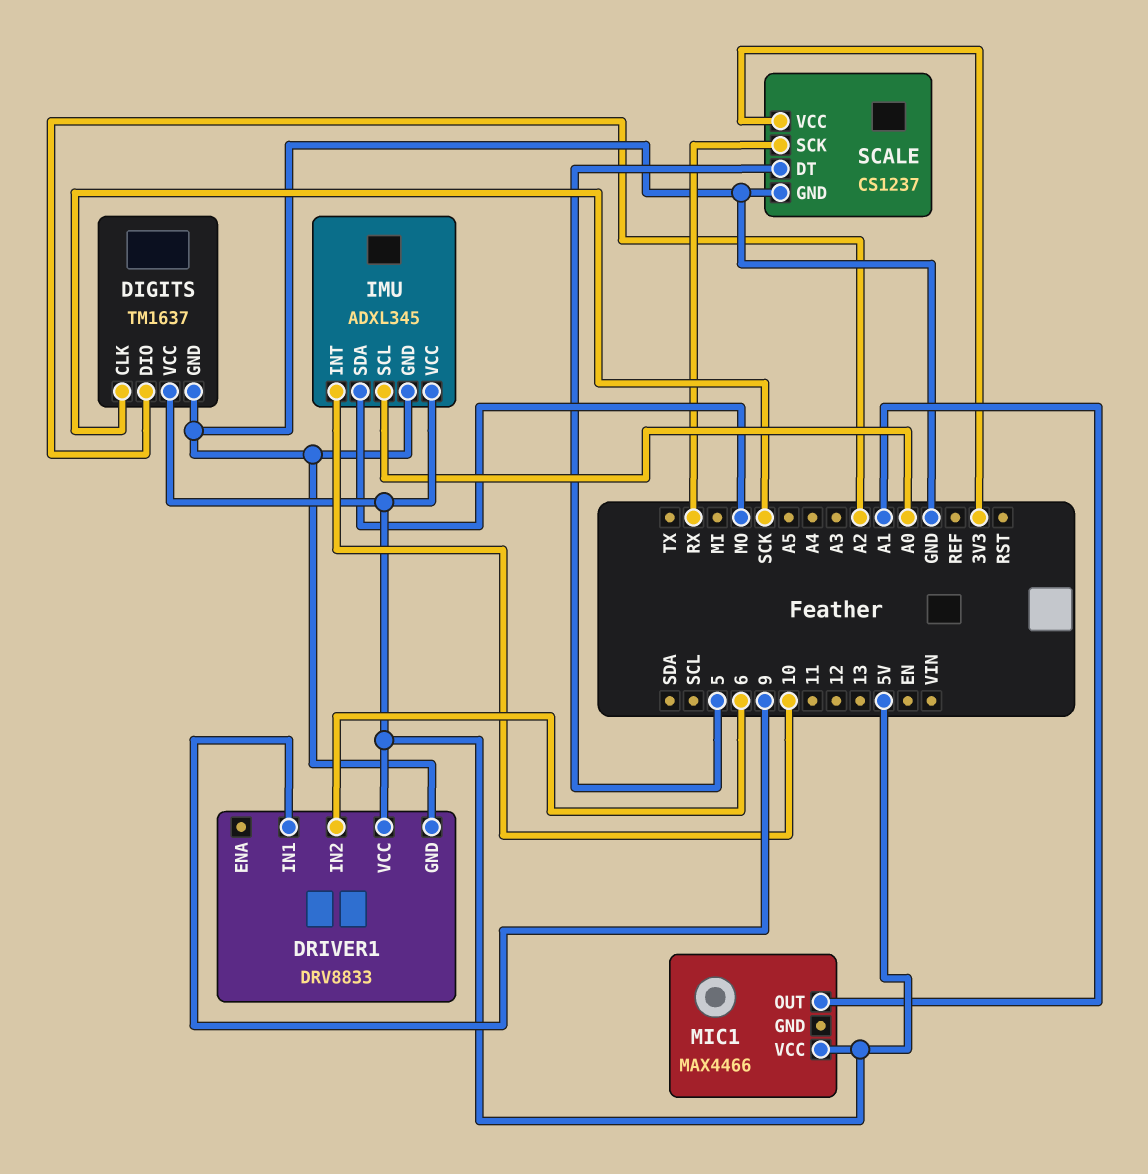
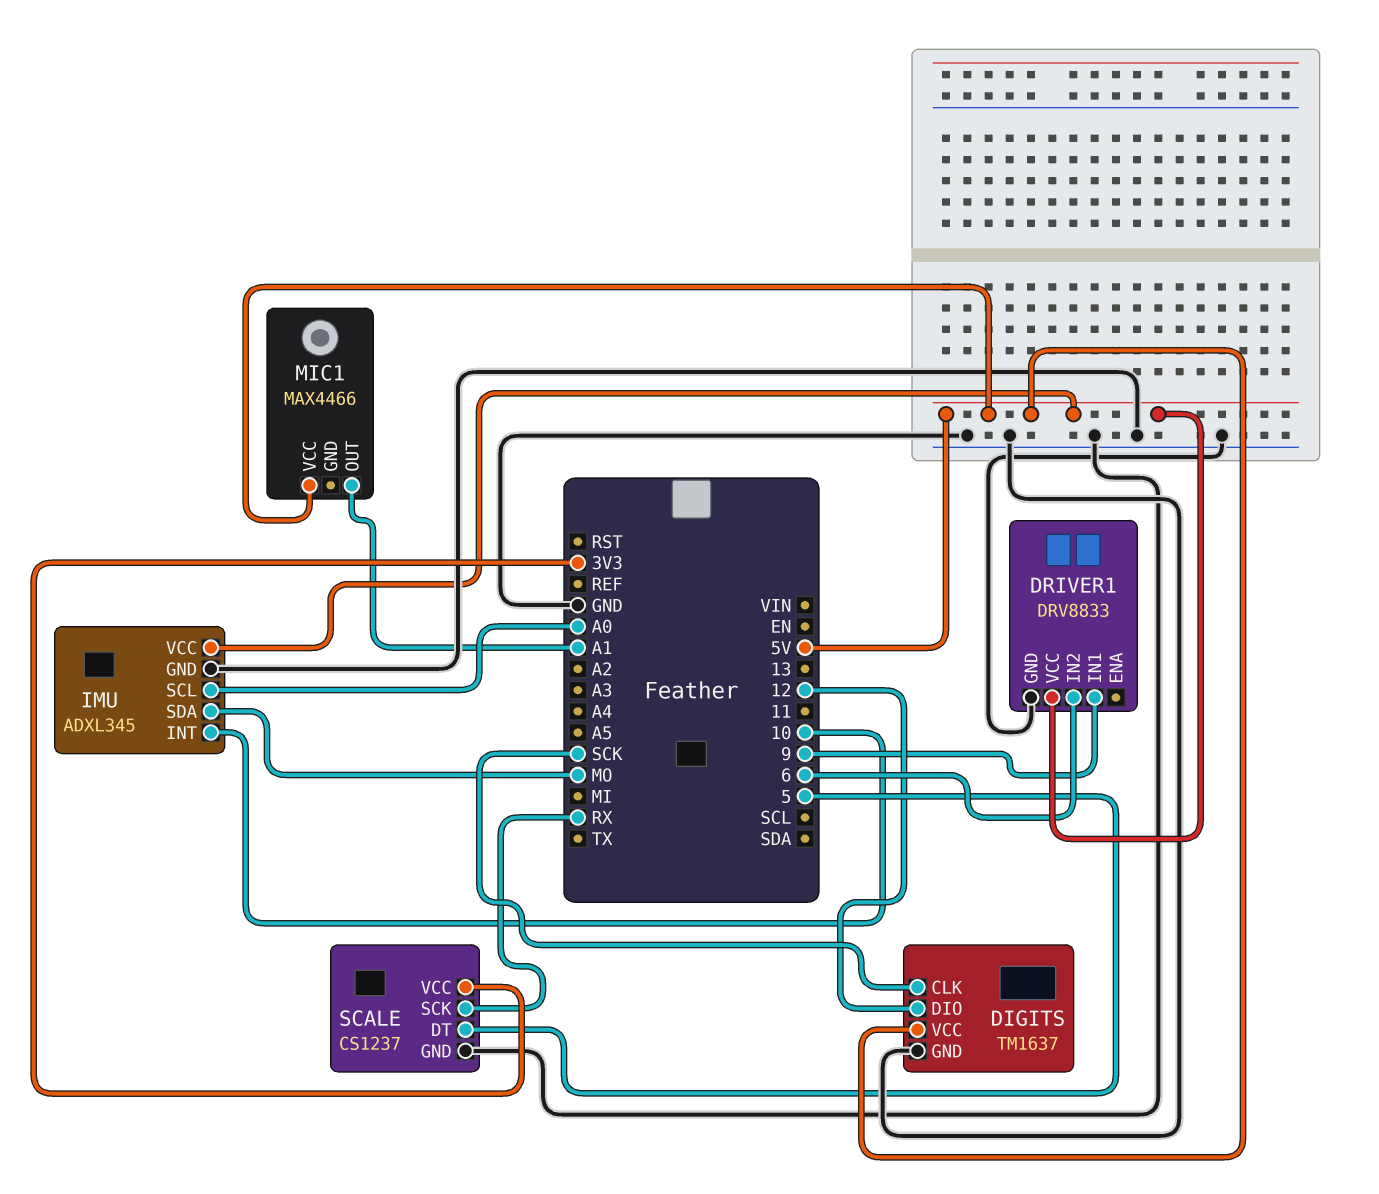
DIGITS pin DIO: A2 -> 12

